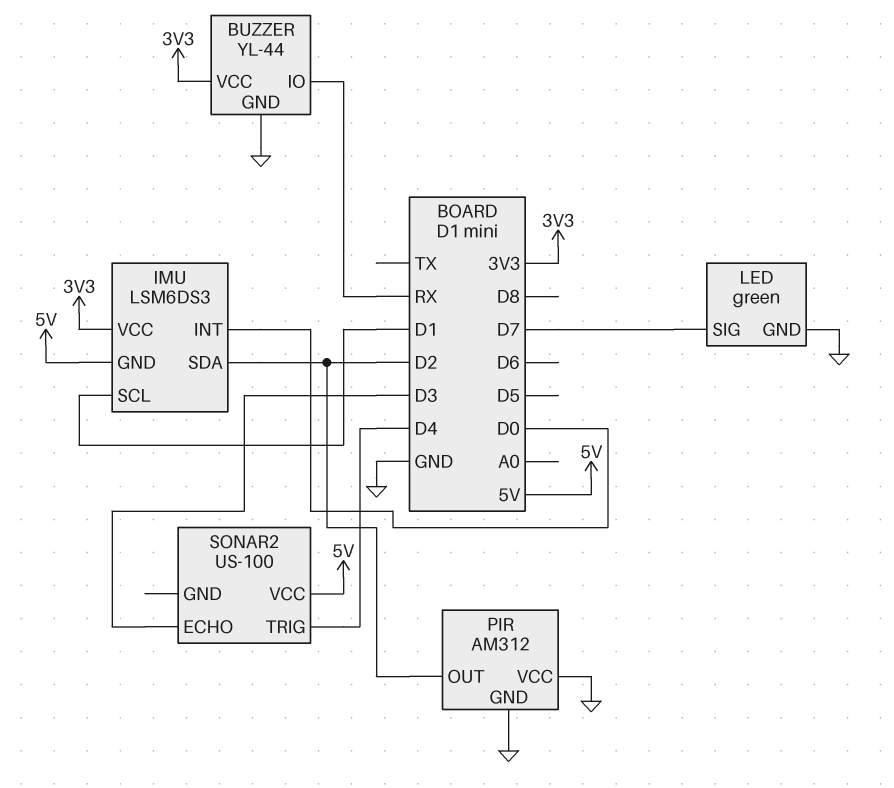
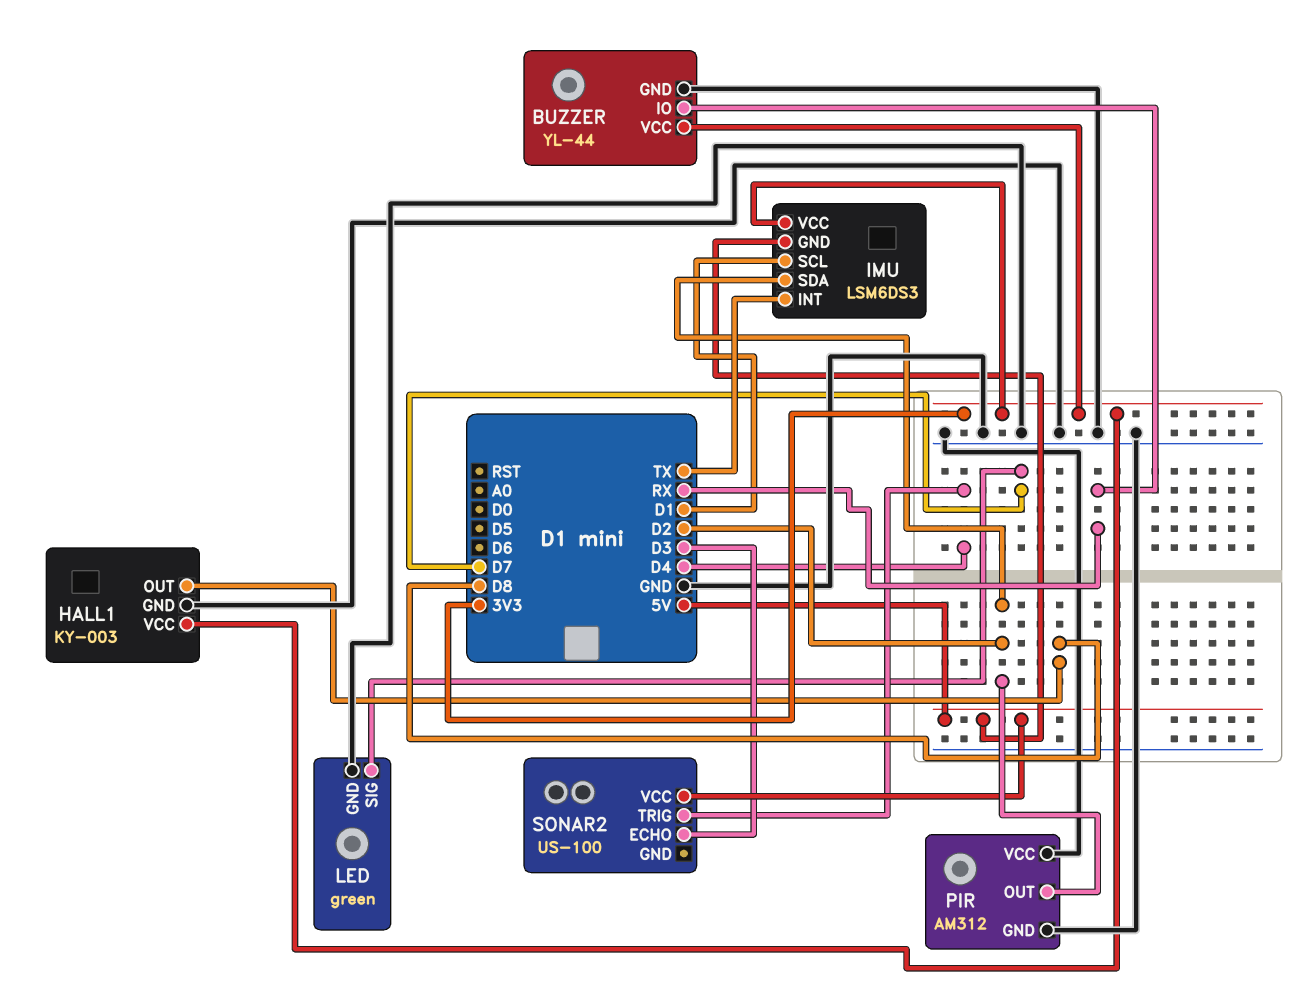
HALL1: none -> KY-003
HALL1 pin GND: none -> GND
HALL1 pin OUT: none -> D8
HALL1 pin VCC: none -> 3V3
IMU pin INT: D0 -> TX

